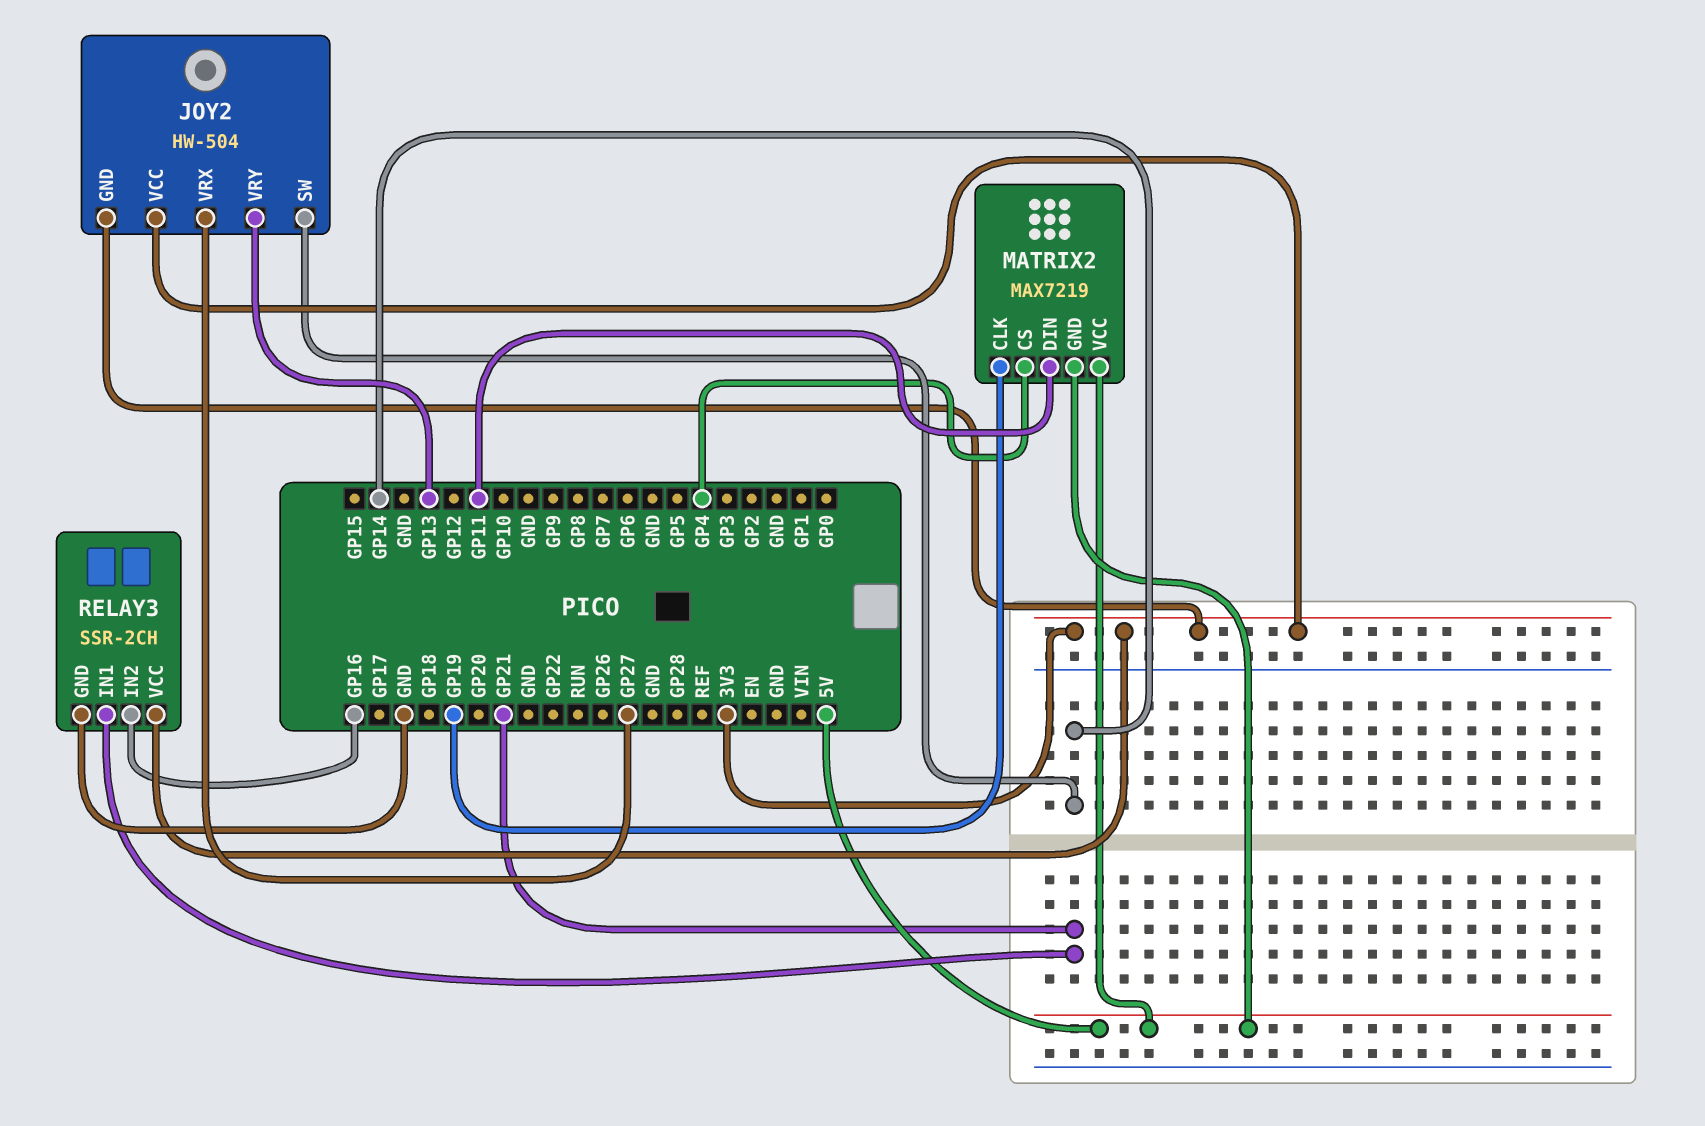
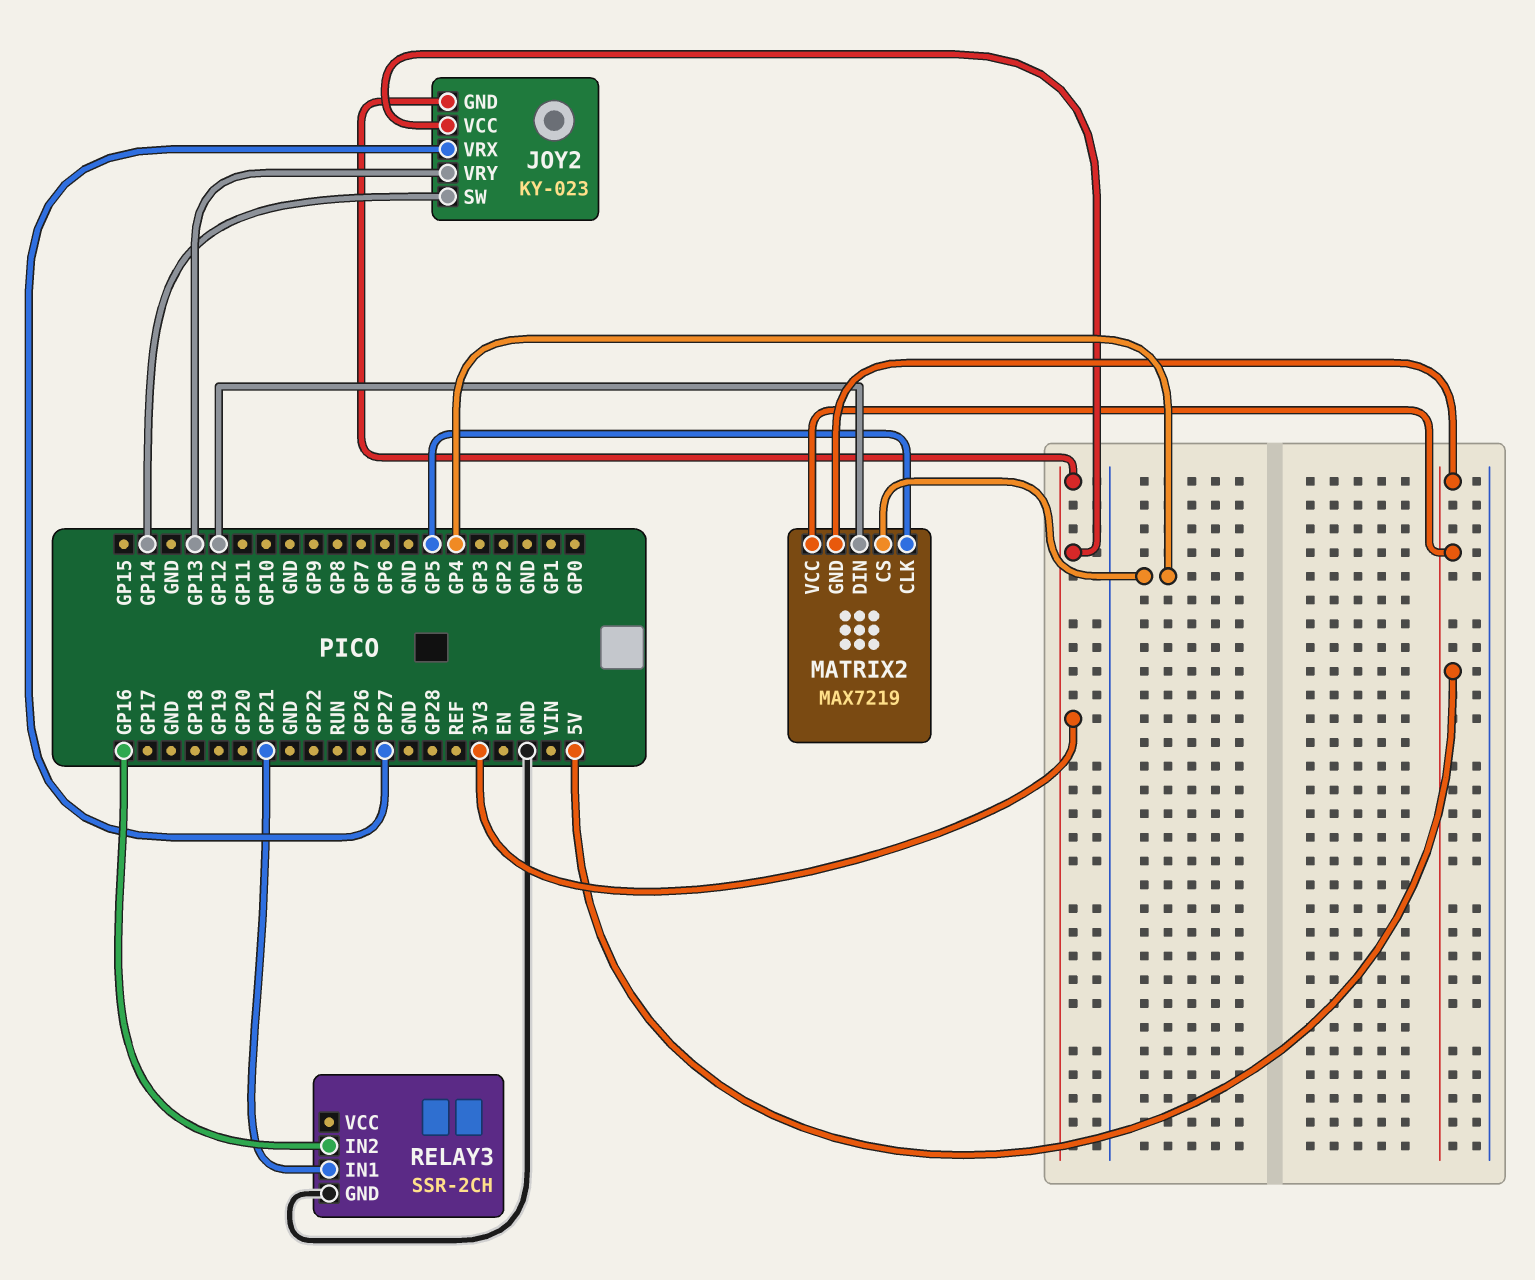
JOY2: HW-504 -> KY-023
MATRIX2 pin CLK: GP19 -> GP5
MATRIX2 pin DIN: GP11 -> GP12
RELAY3 pin VCC: 3V3 -> none

